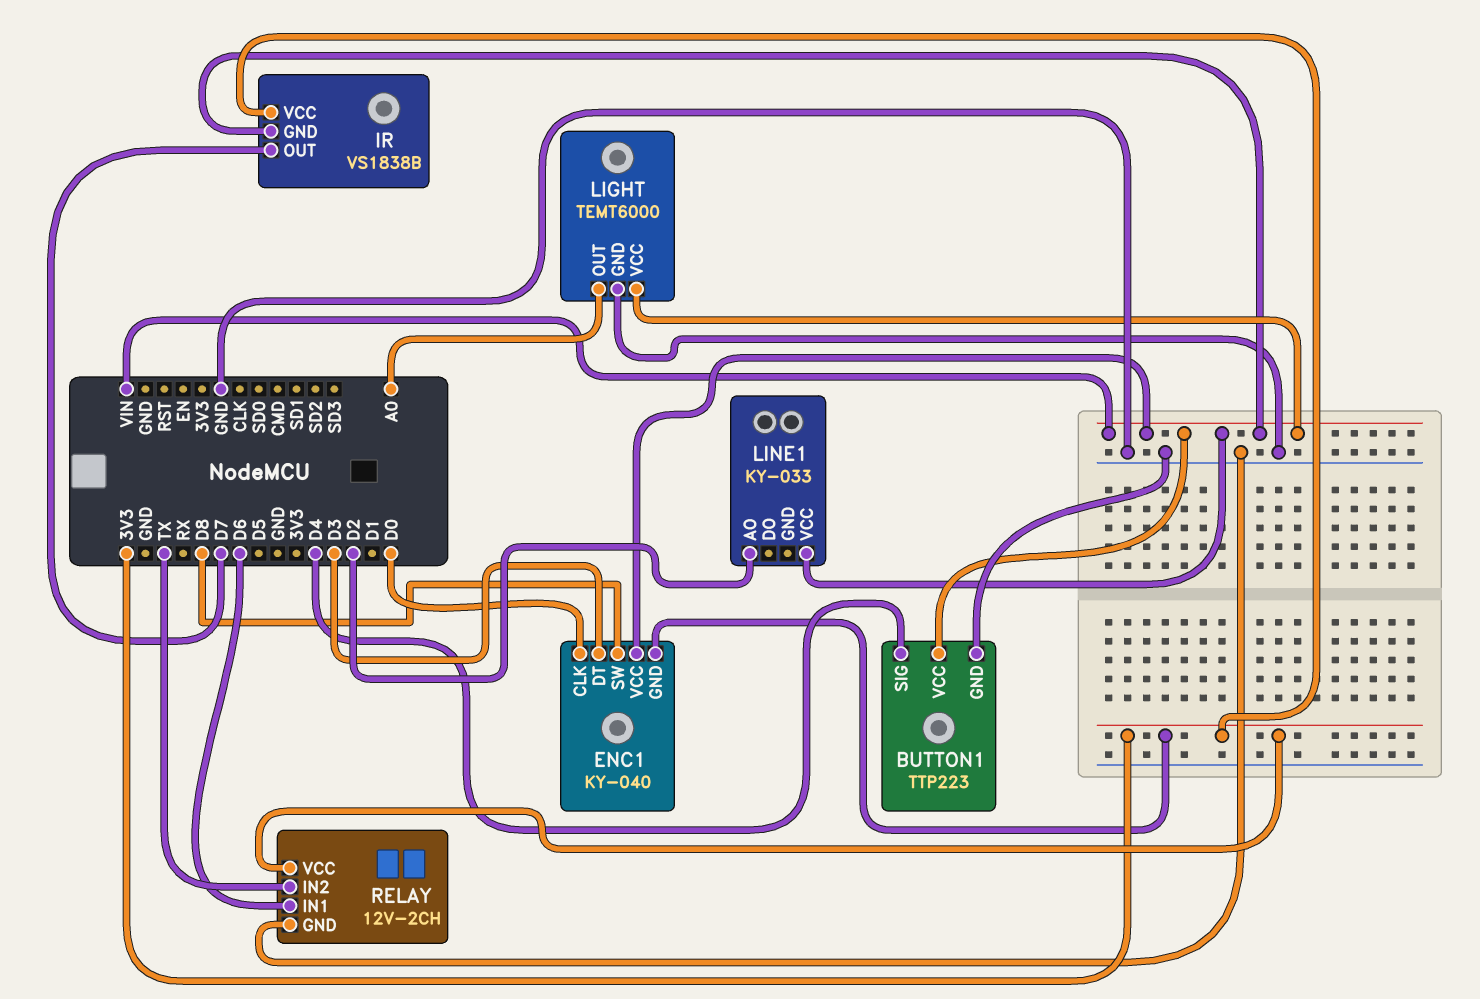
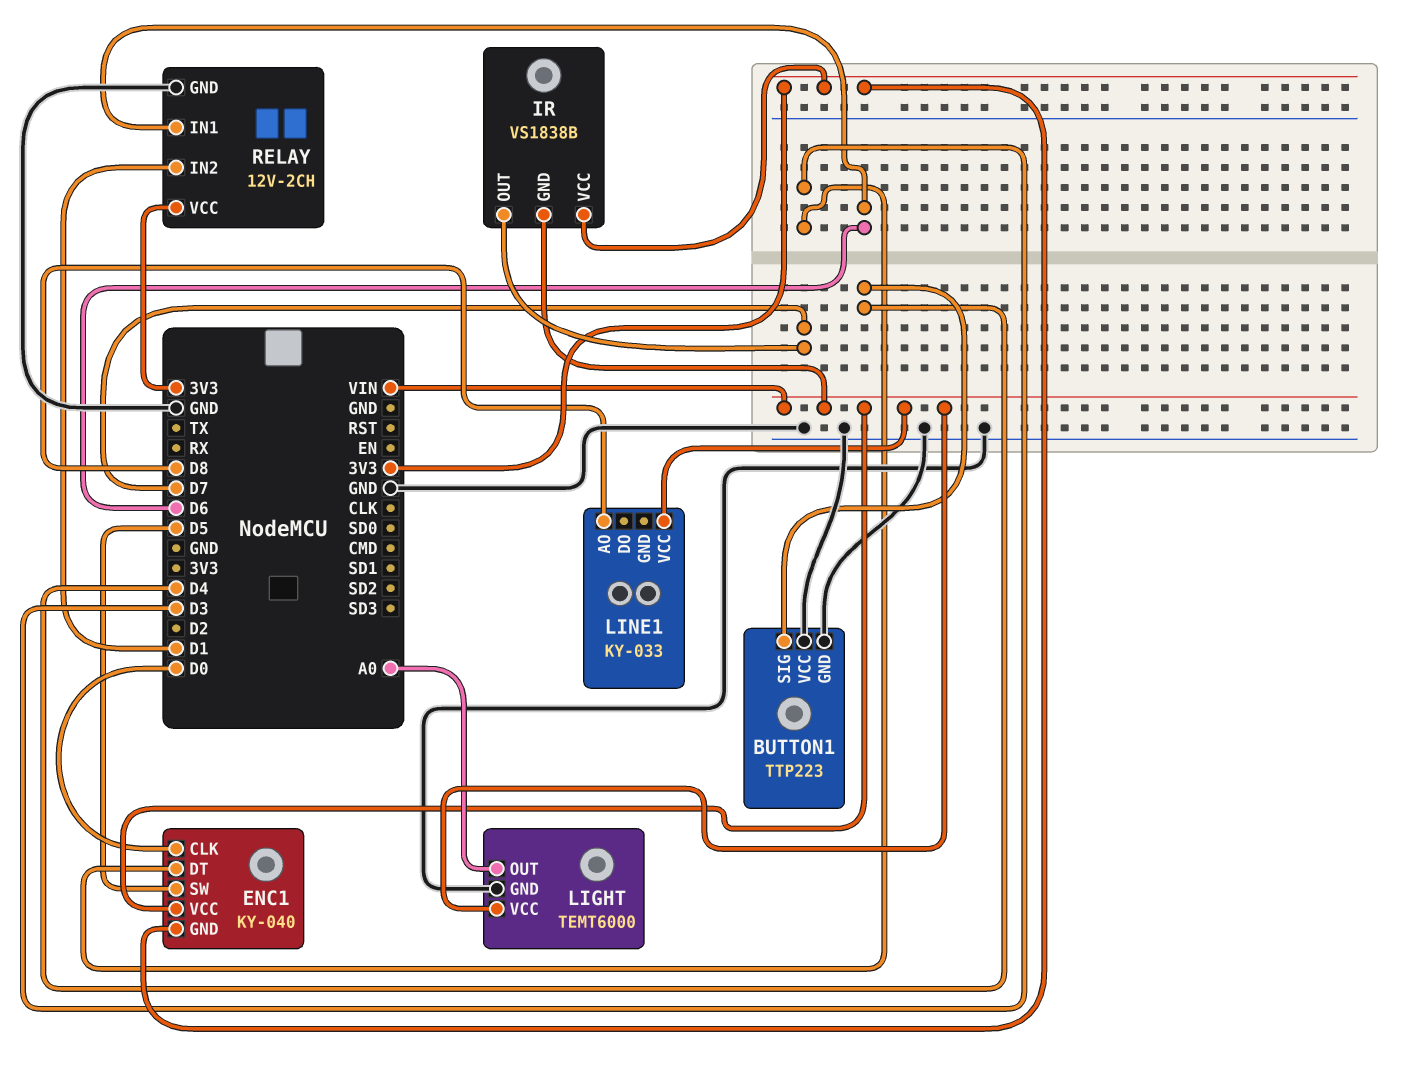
BUTTON1 pin VCC: VIN -> GND
ENC1 pin SW: D8 -> D5
LINE1 pin AO: D2 -> D8
RELAY pin IN2: TX -> D1

